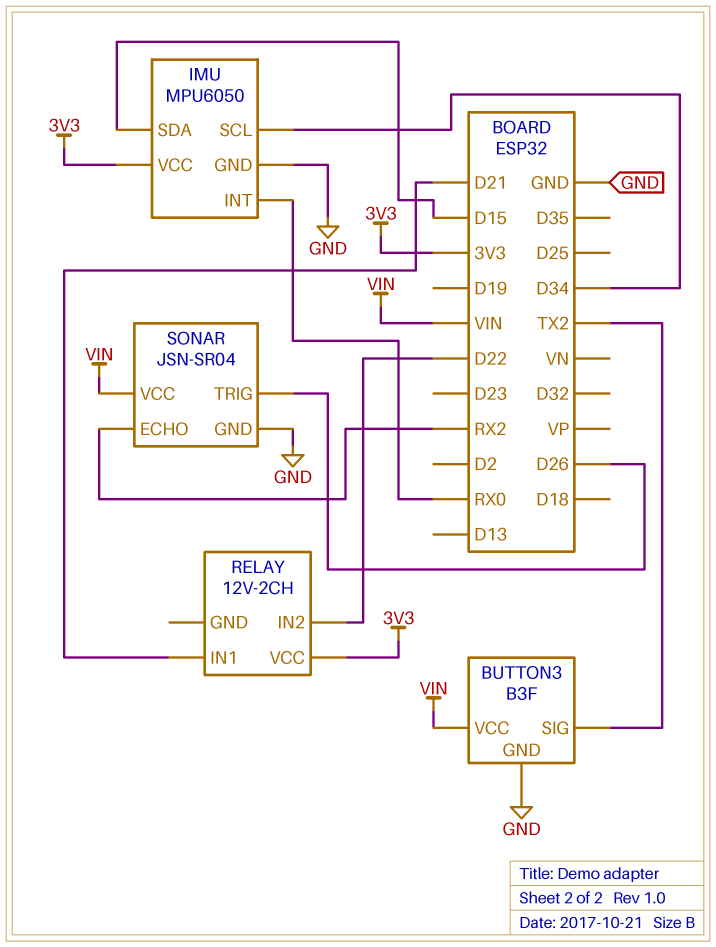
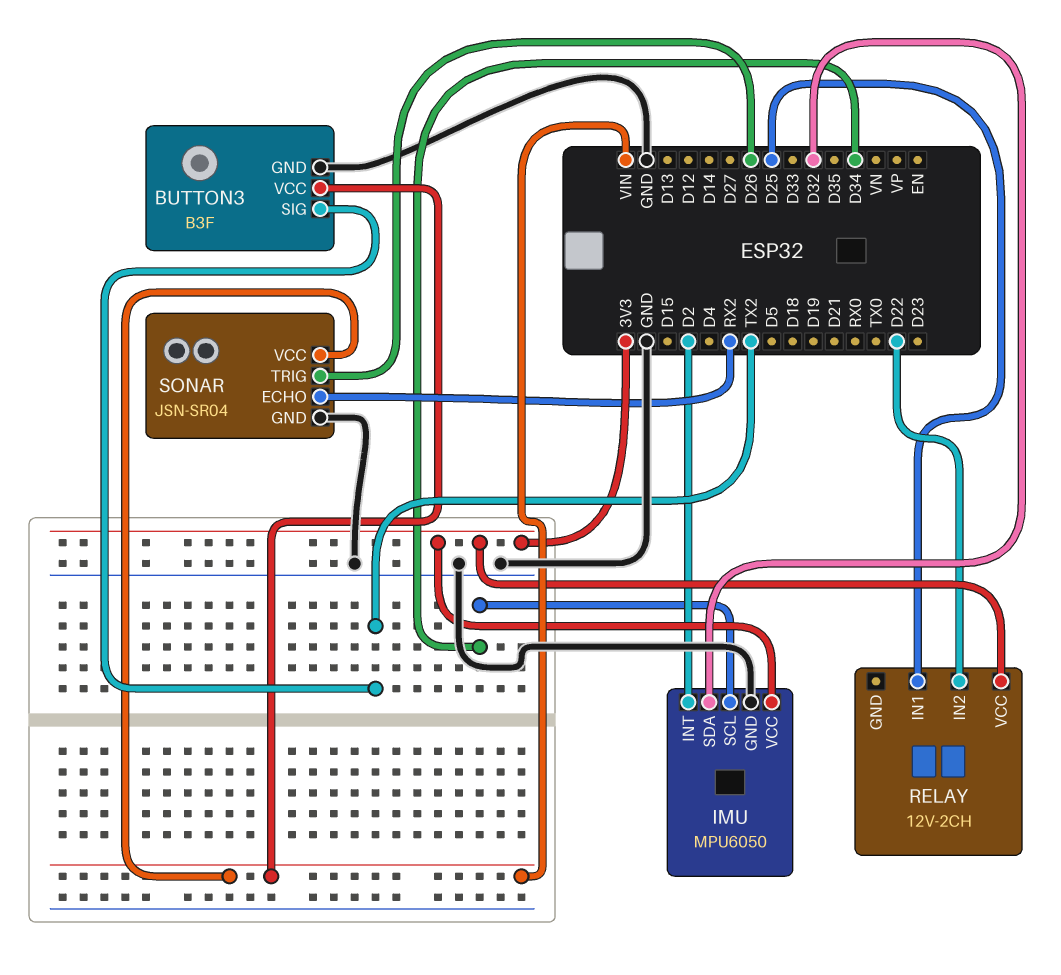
IMU pin INT: RX0 -> D2
IMU pin SDA: D15 -> D32
RELAY pin IN1: D21 -> D25

